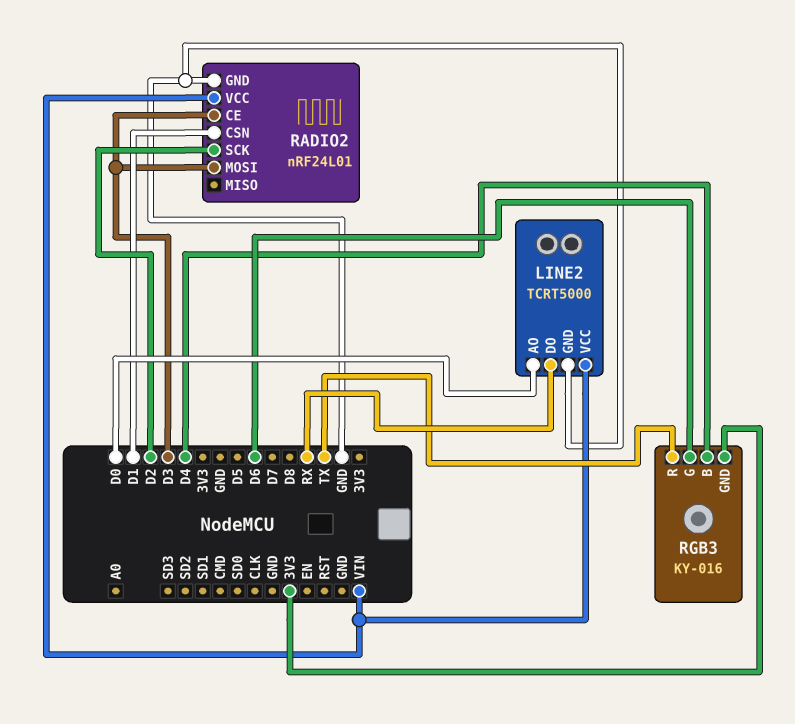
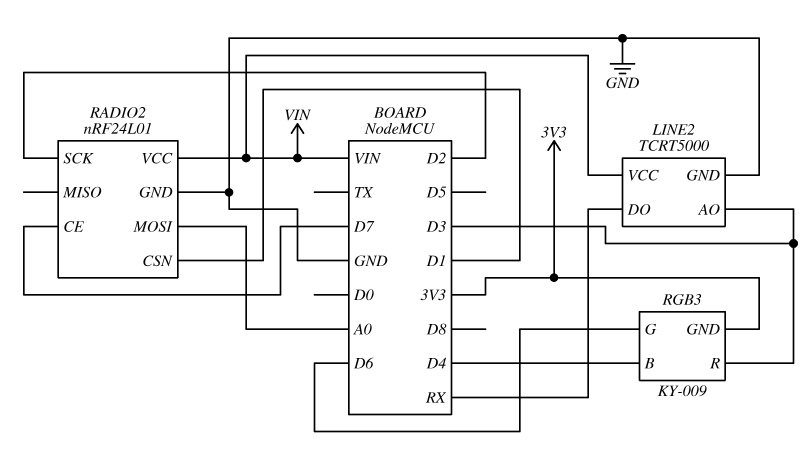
LINE2 pin AO: D0 -> D3
RADIO2 pin CE: D3 -> D7
RADIO2 pin MOSI: D3 -> A0
RGB3: KY-016 -> KY-009
RGB3 pin R: TX -> D3

